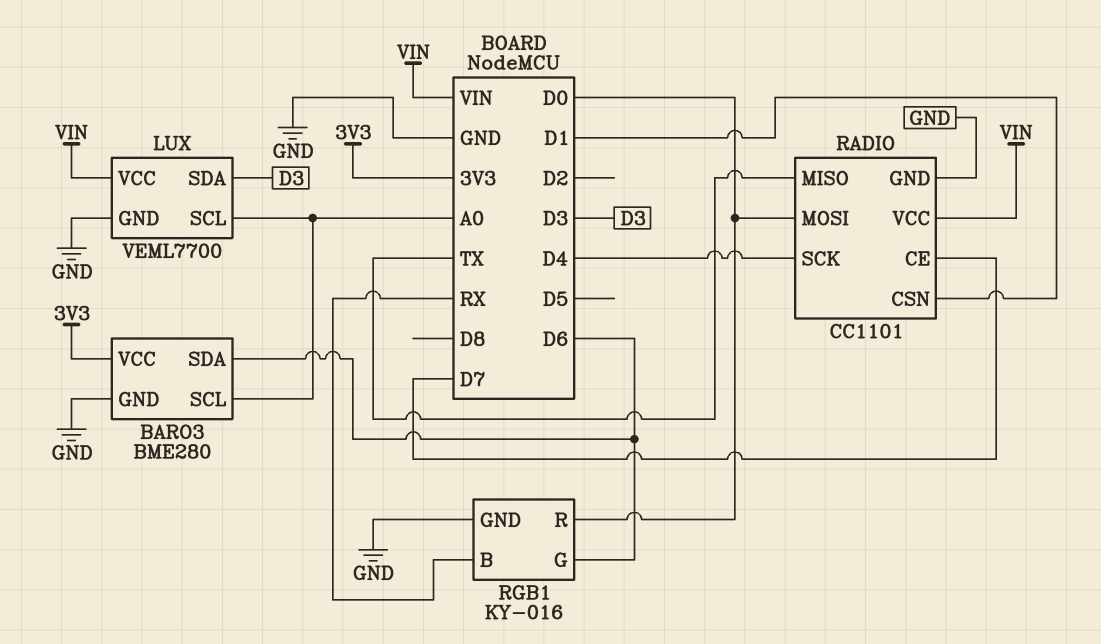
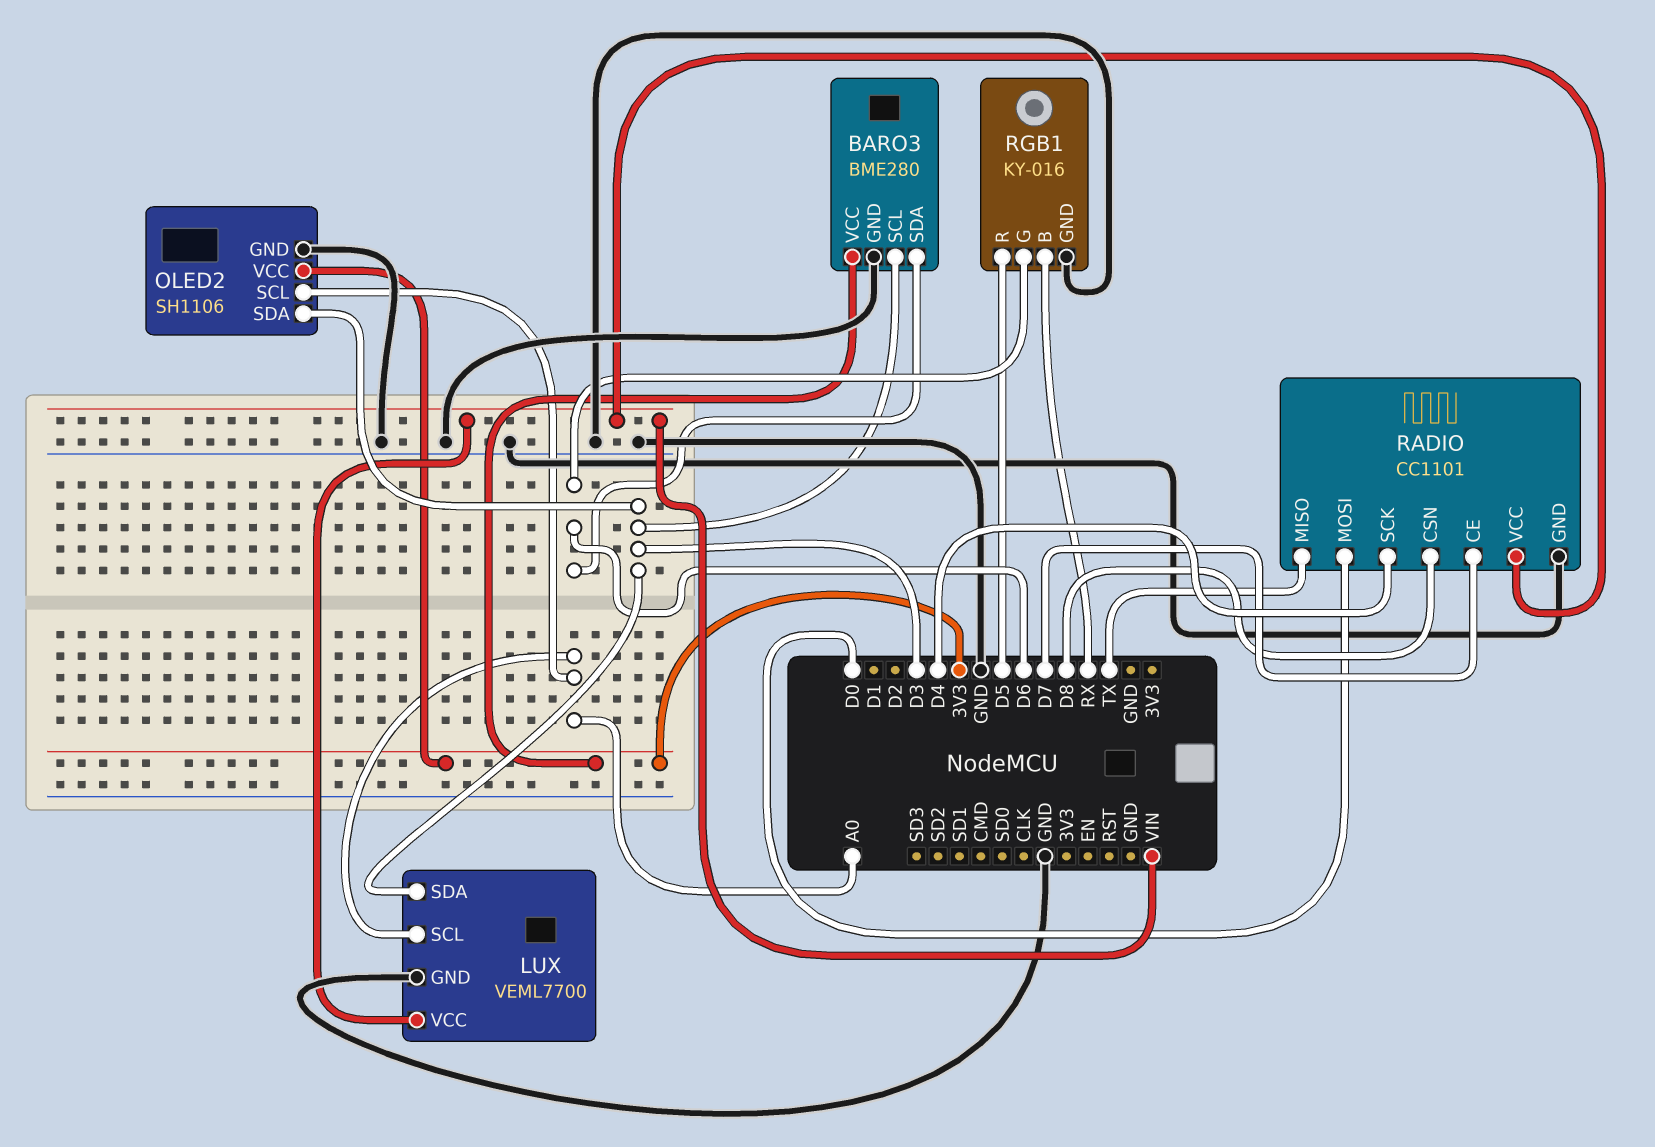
BARO3 pin SCL: A0 -> D3
OLED2: none -> SH1106
OLED2 pin GND: none -> GND
OLED2 pin SCL: none -> A0
OLED2 pin SDA: none -> D3
OLED2 pin VCC: none -> 3V3
RADIO pin CSN: D1 -> D8
RGB1 pin R: D0 -> D5

